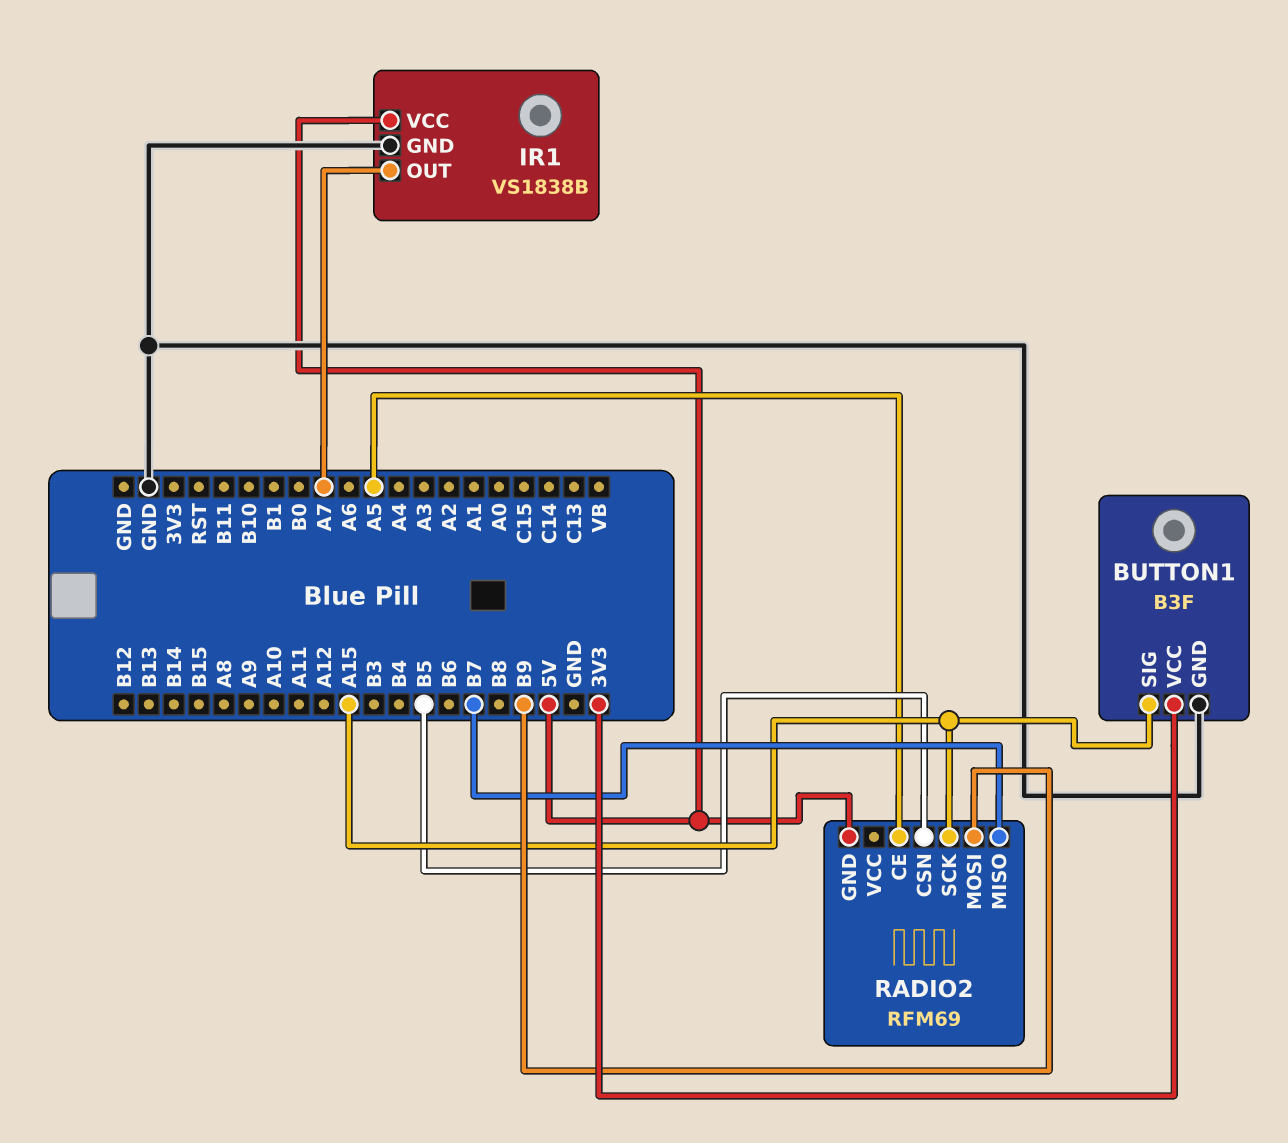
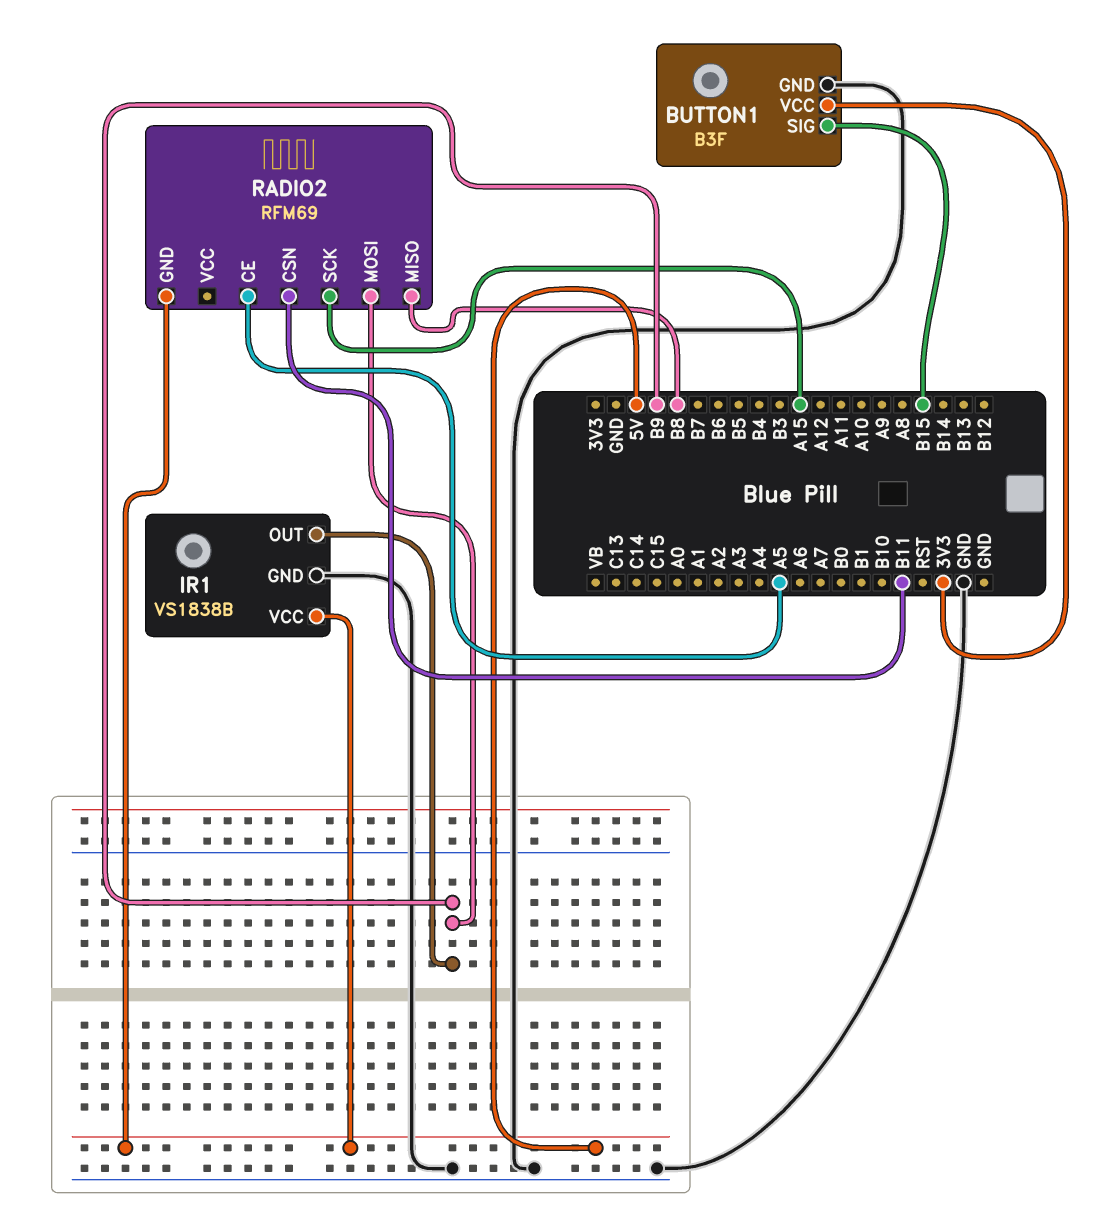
BUTTON1 pin SIG: A15 -> B15
IR1 pin OUT: A7 -> B9
RADIO2 pin CSN: B5 -> B11
RADIO2 pin MISO: B7 -> B8

